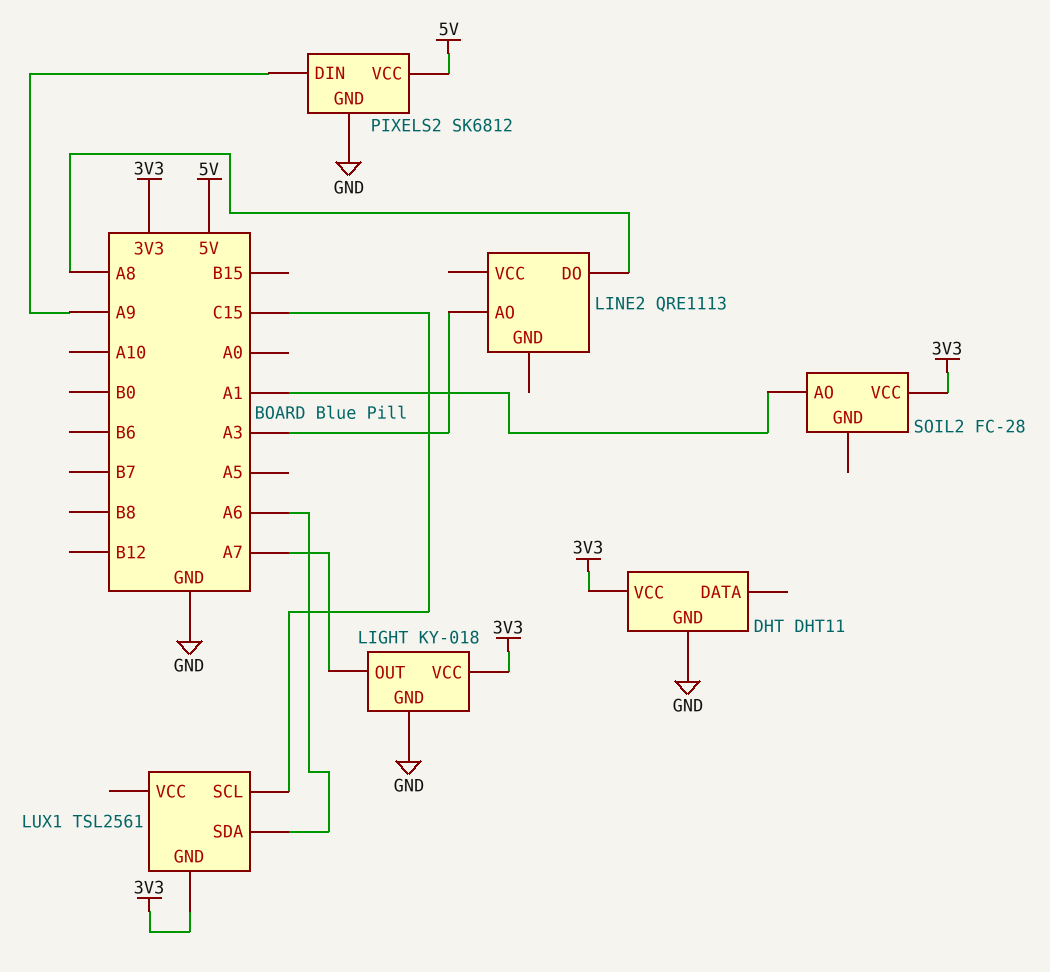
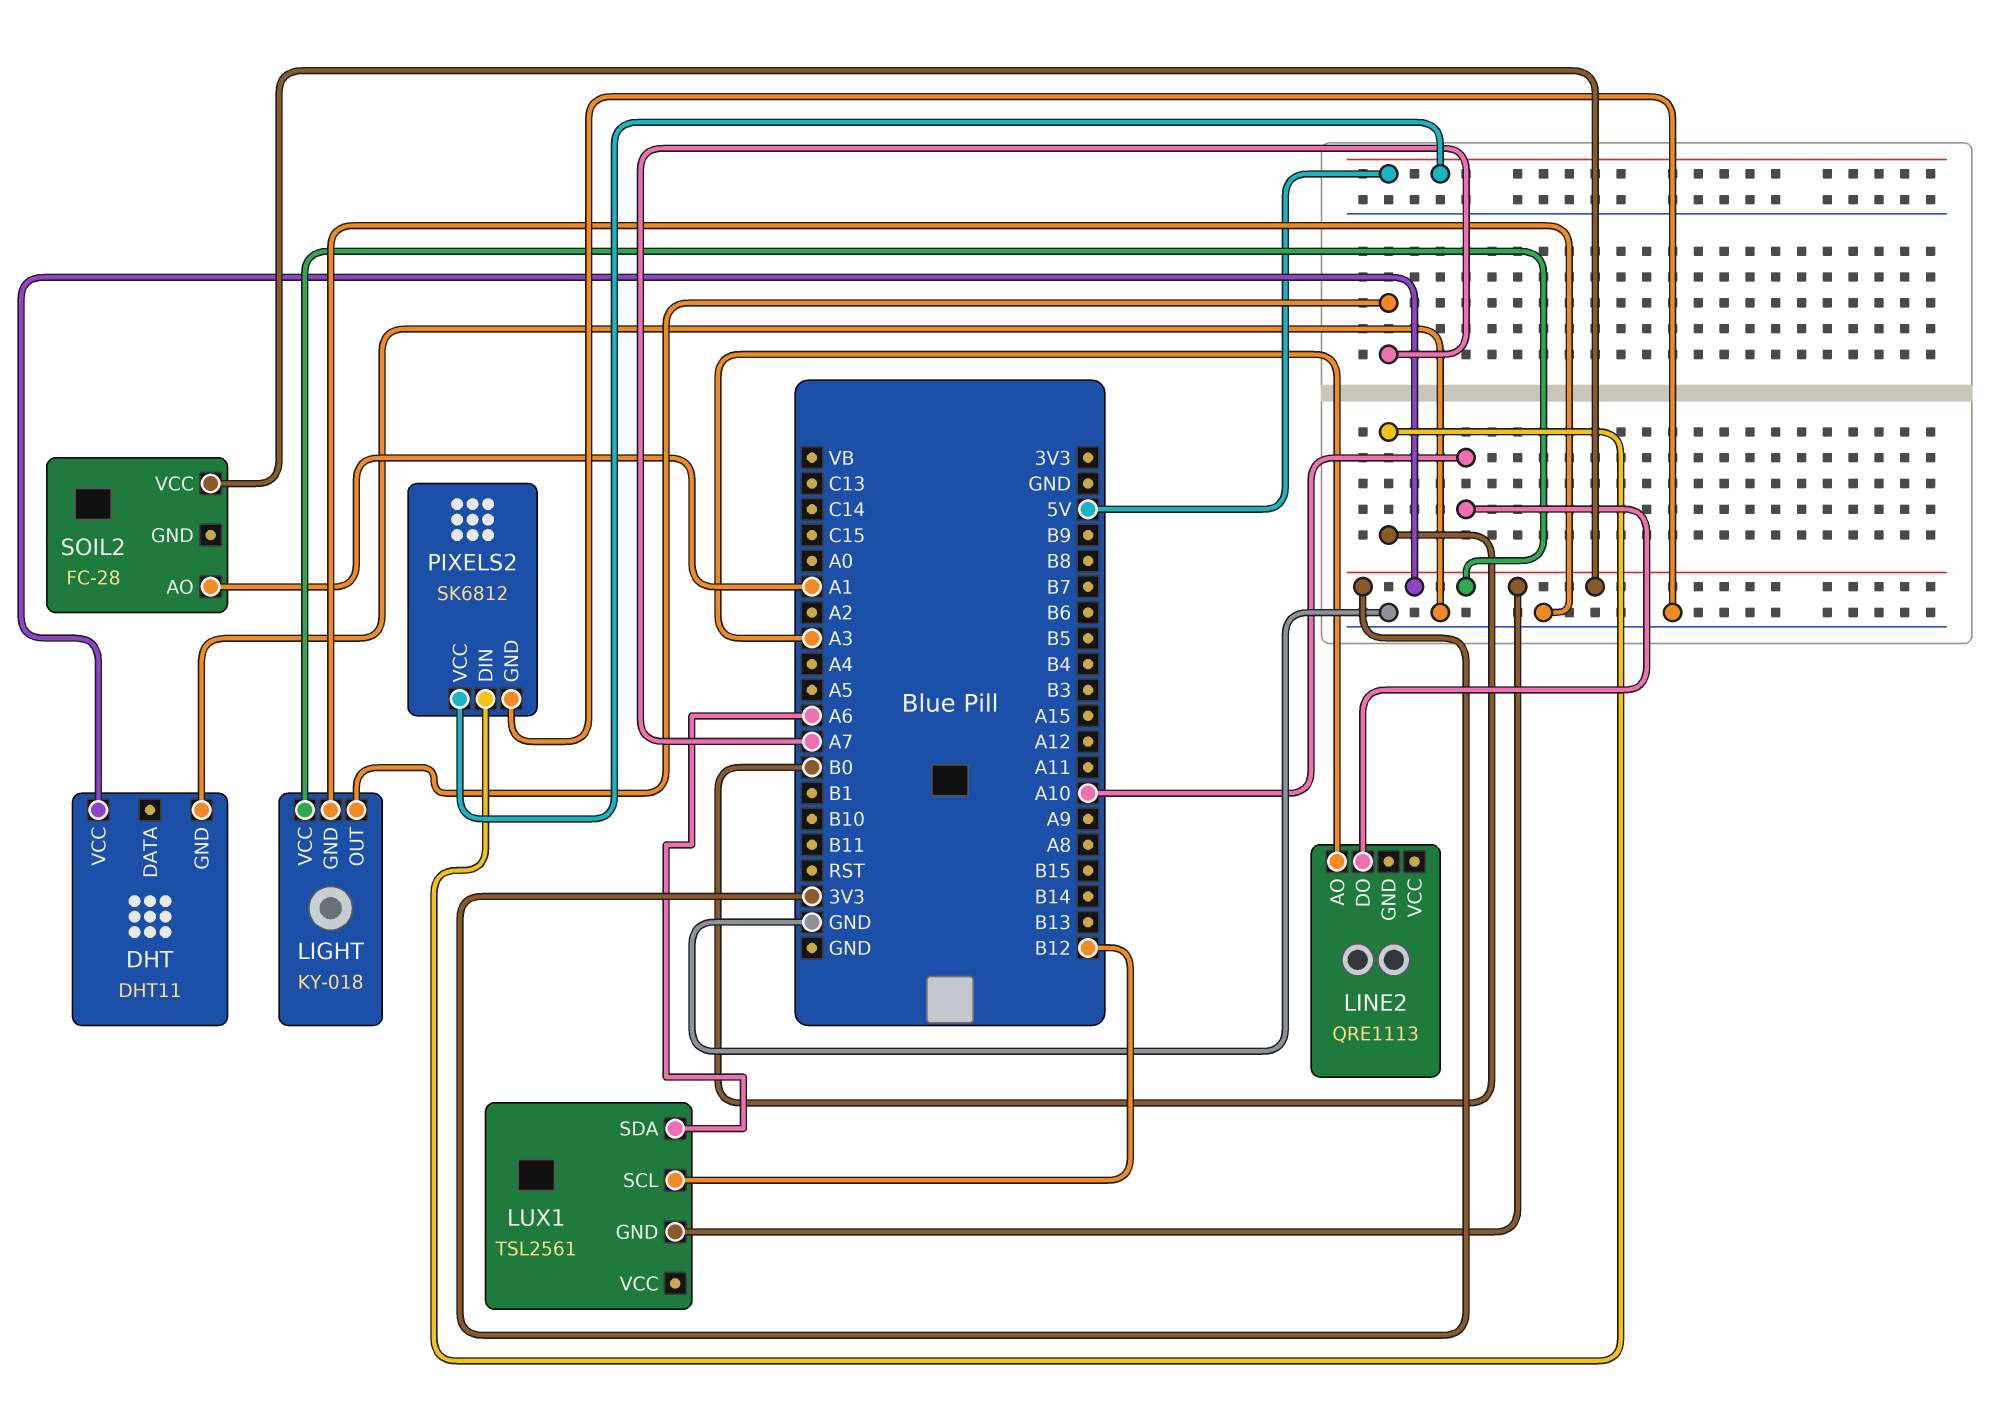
LINE2 pin DO: A8 -> A10
LUX1 pin SCL: C15 -> B12
PIXELS2 pin DIN: A9 -> B0

